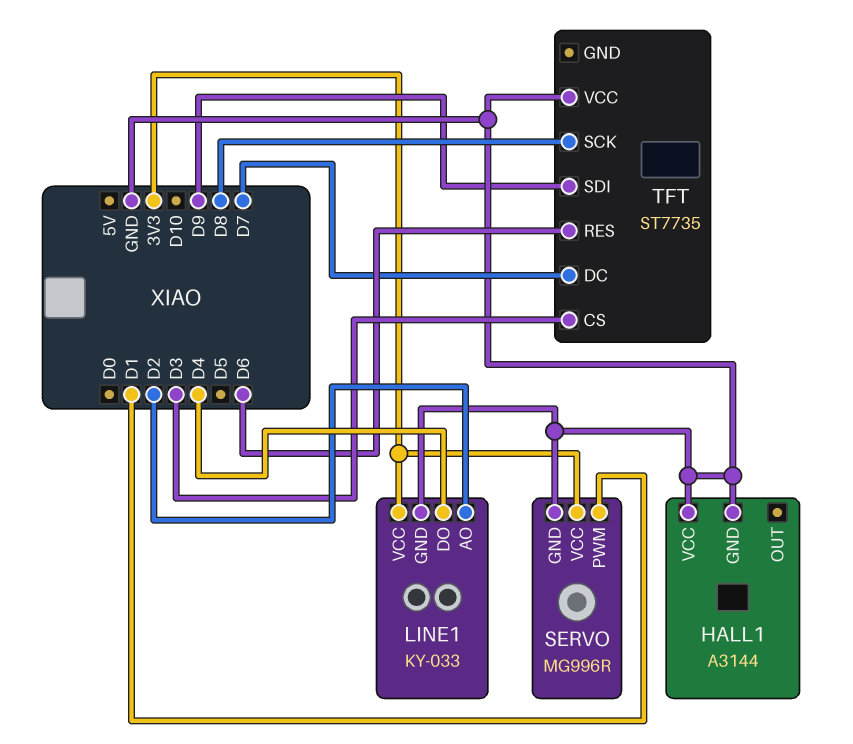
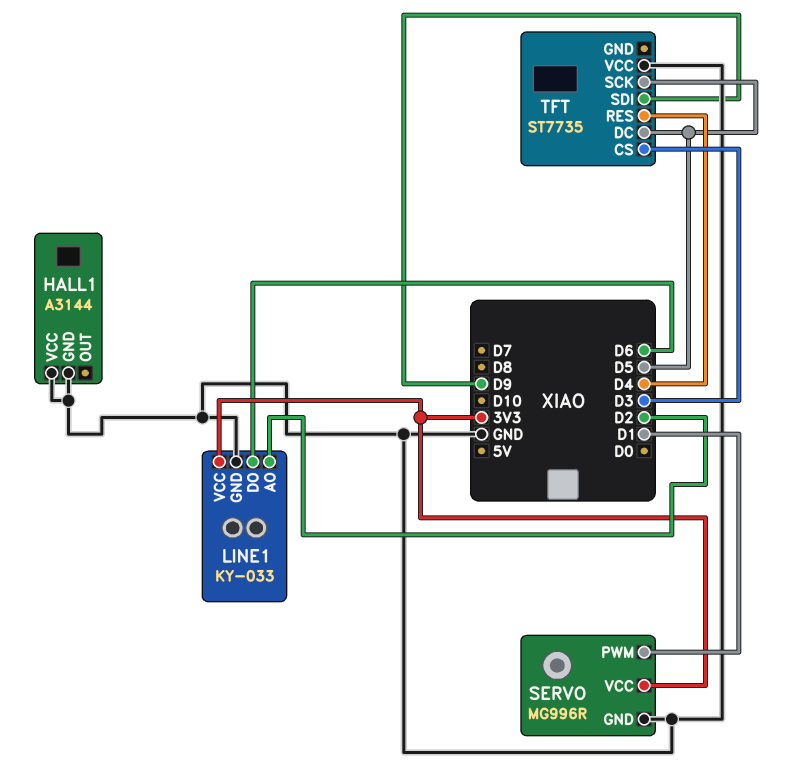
LINE1 pin DO: D4 -> D6
TFT pin DC: D7 -> D5
TFT pin RES: D6 -> D4
TFT pin SCK: D8 -> D5

